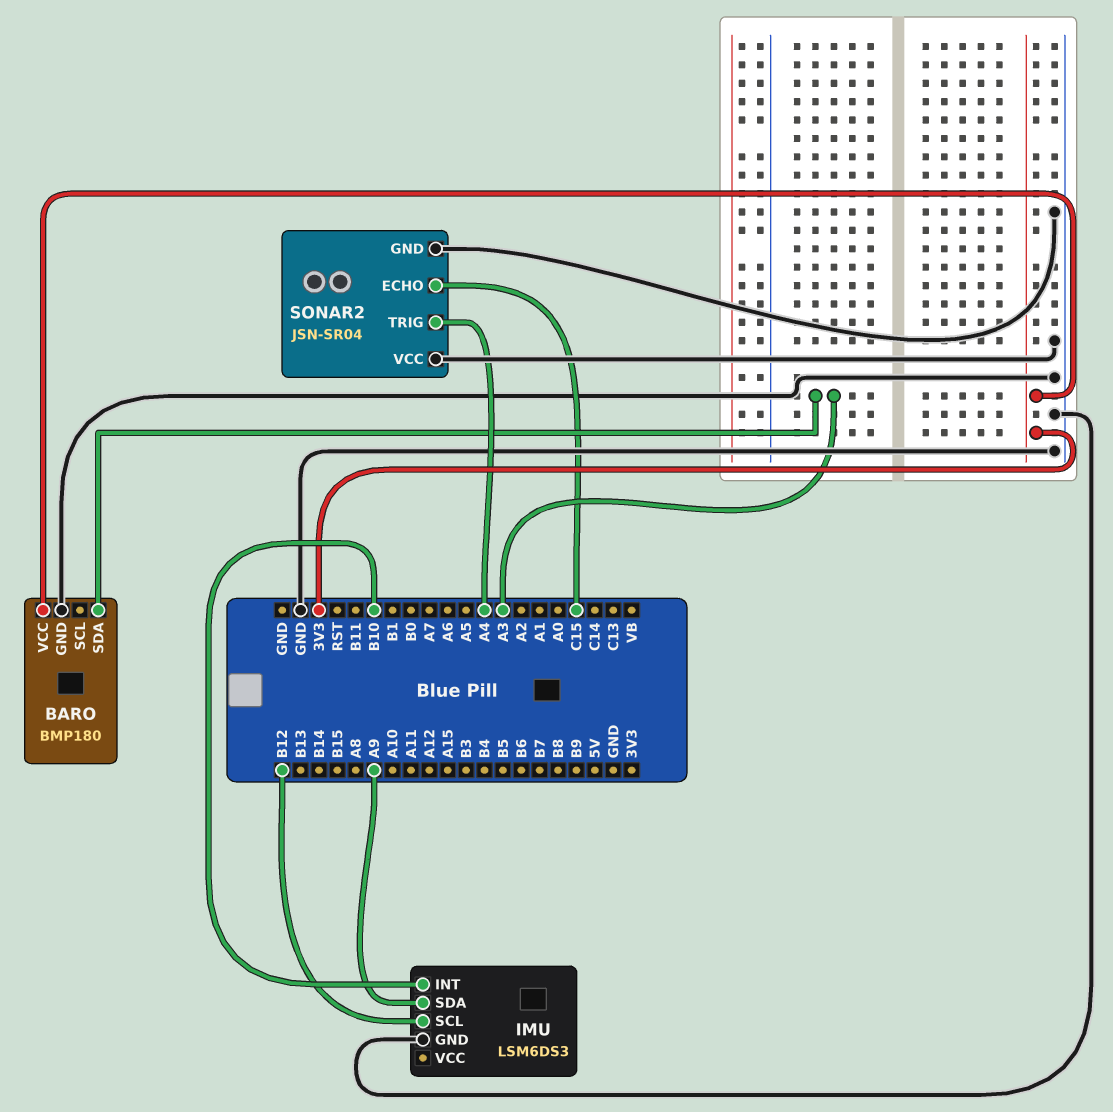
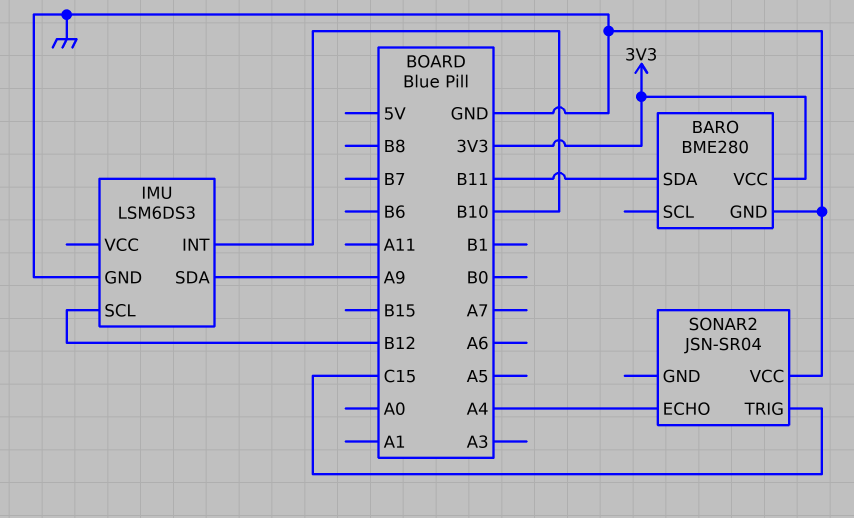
BARO: BMP180 -> BME280
BARO pin SDA: A3 -> B11
SONAR2 pin ECHO: C15 -> A4
SONAR2 pin GND: GND -> none
SONAR2 pin TRIG: A4 -> C15

